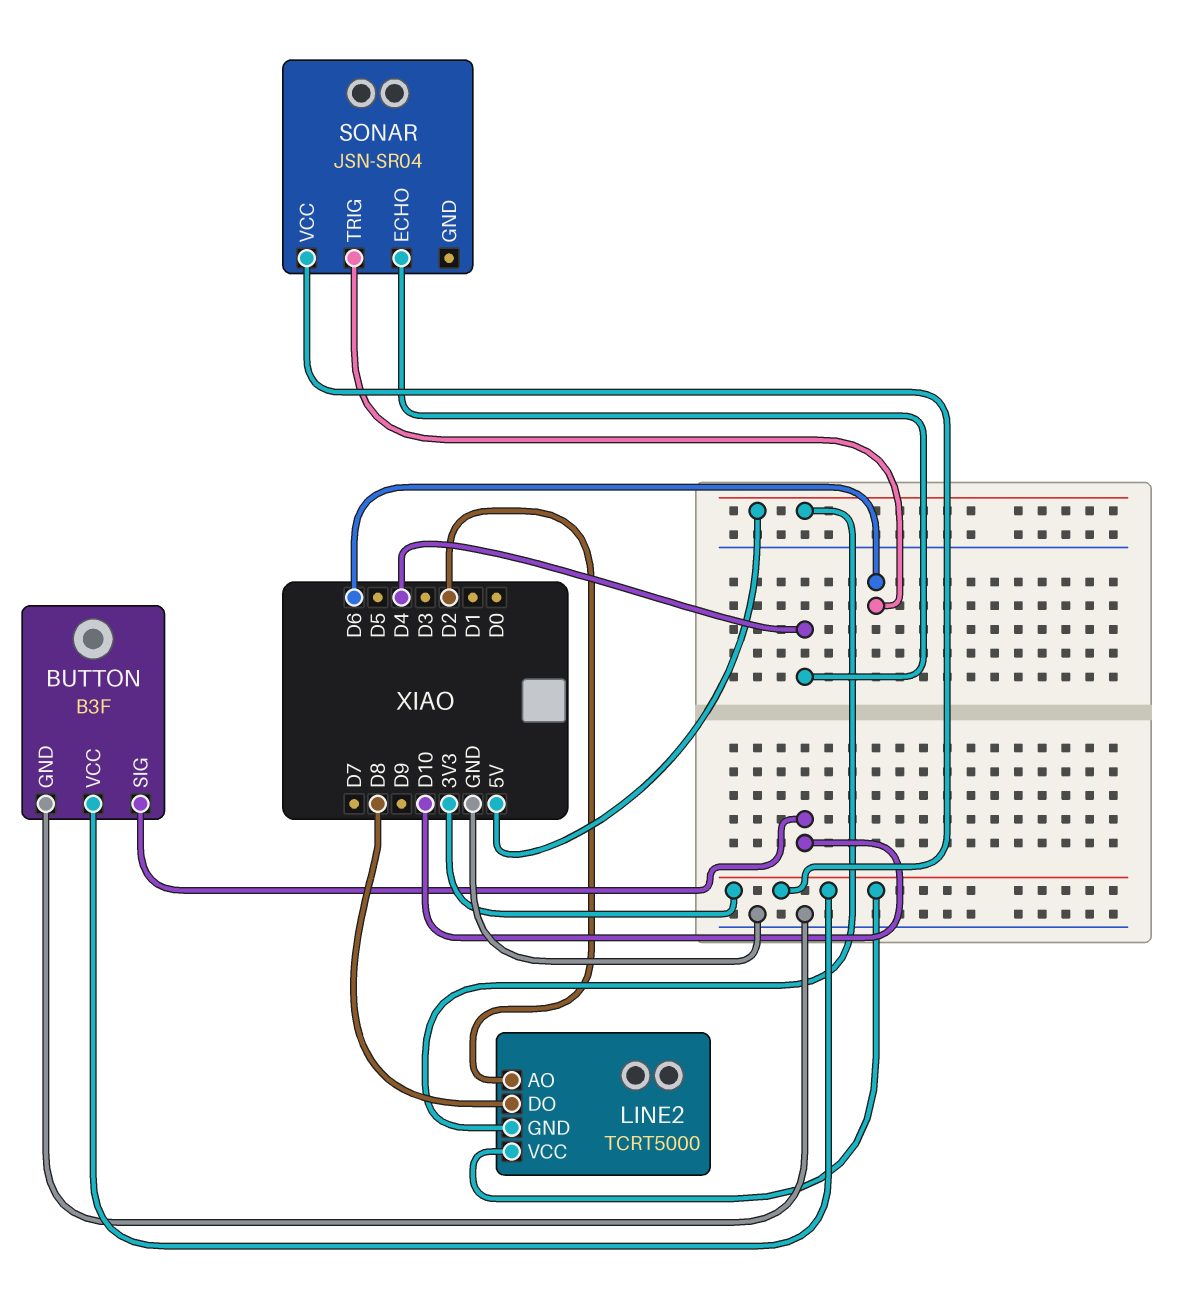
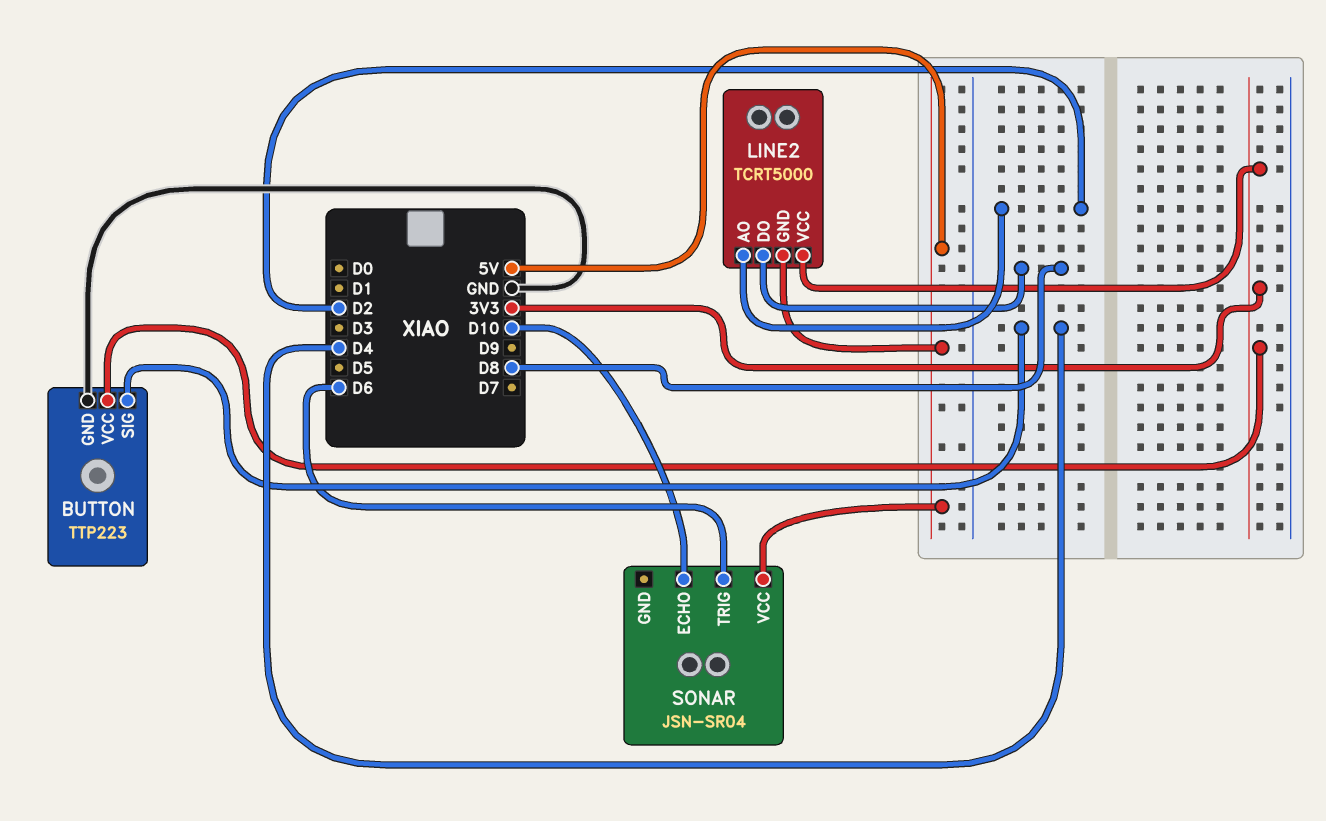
BUTTON: B3F -> TTP223
BUTTON pin SIG: D10 -> D4
SONAR pin ECHO: D4 -> D10
SONAR pin VCC: 3V3 -> 5V

